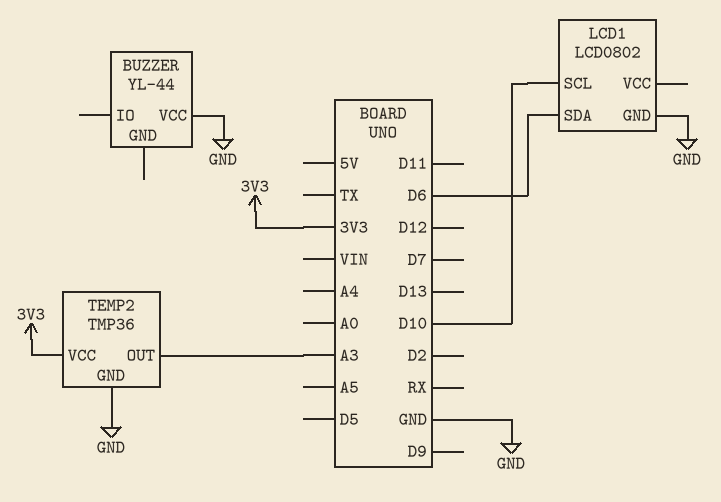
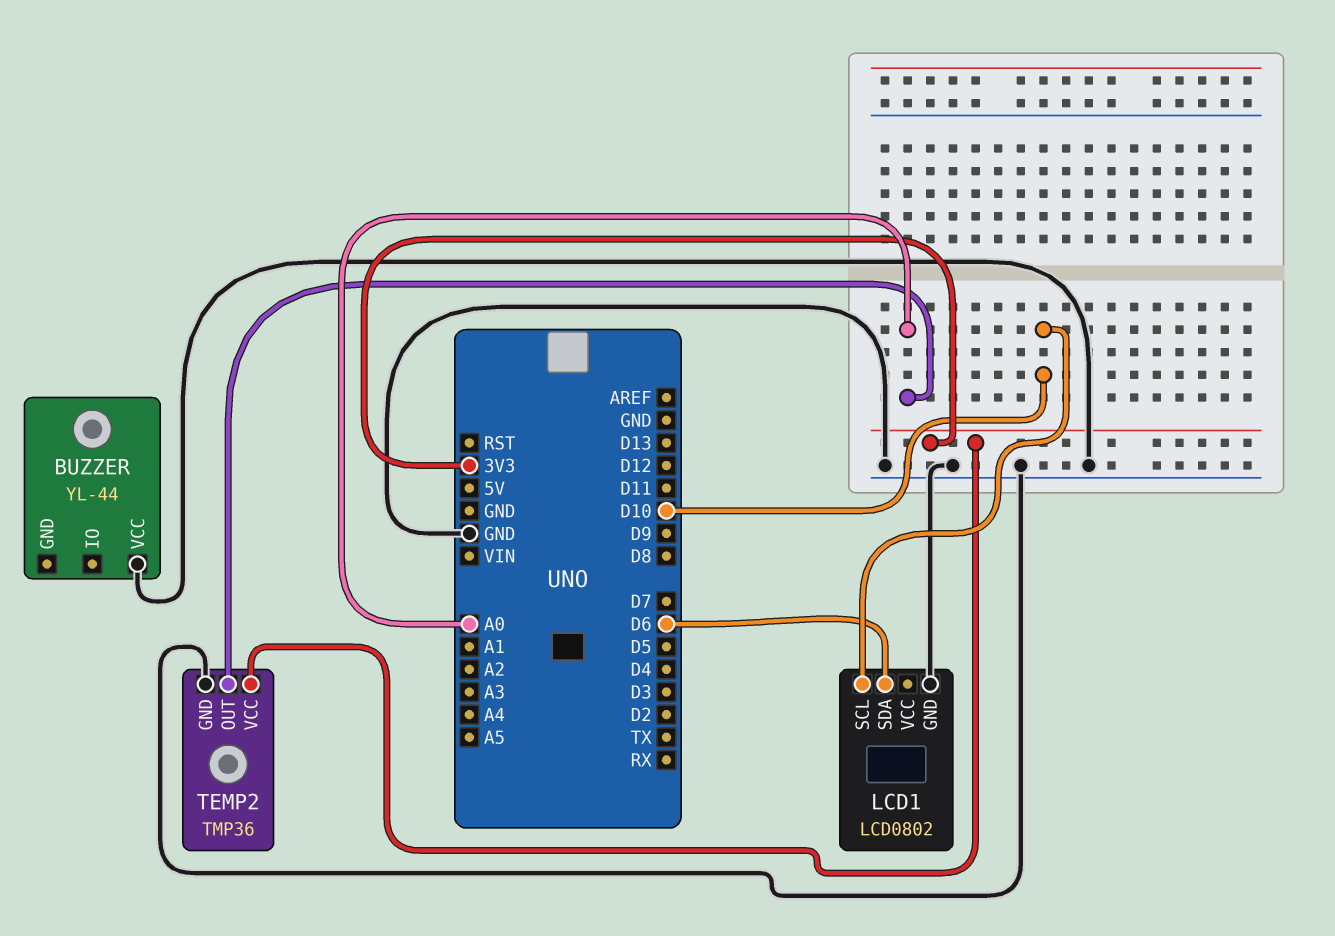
TEMP2 pin OUT: A3 -> A0

